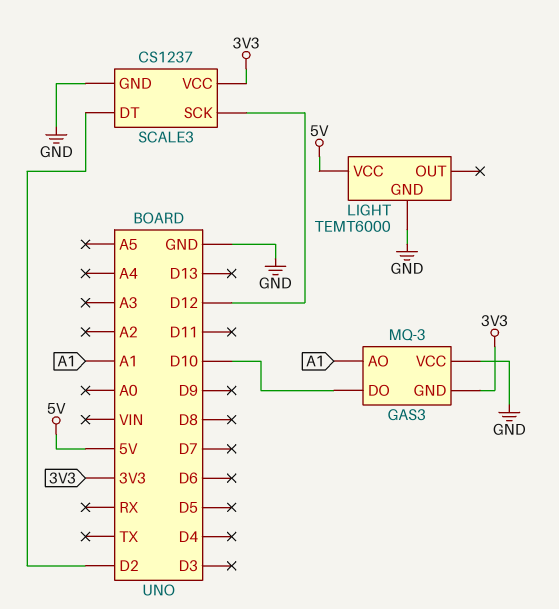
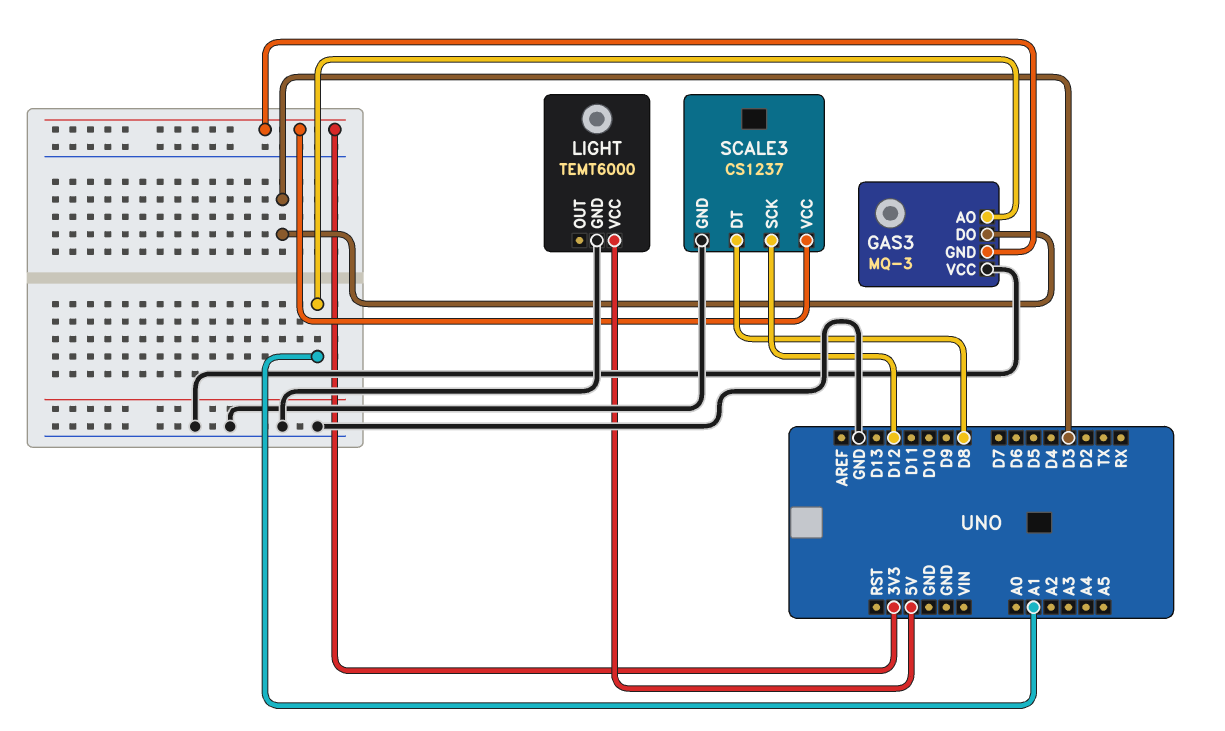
GAS3 pin DO: D10 -> D3
SCALE3 pin DT: D2 -> D8

